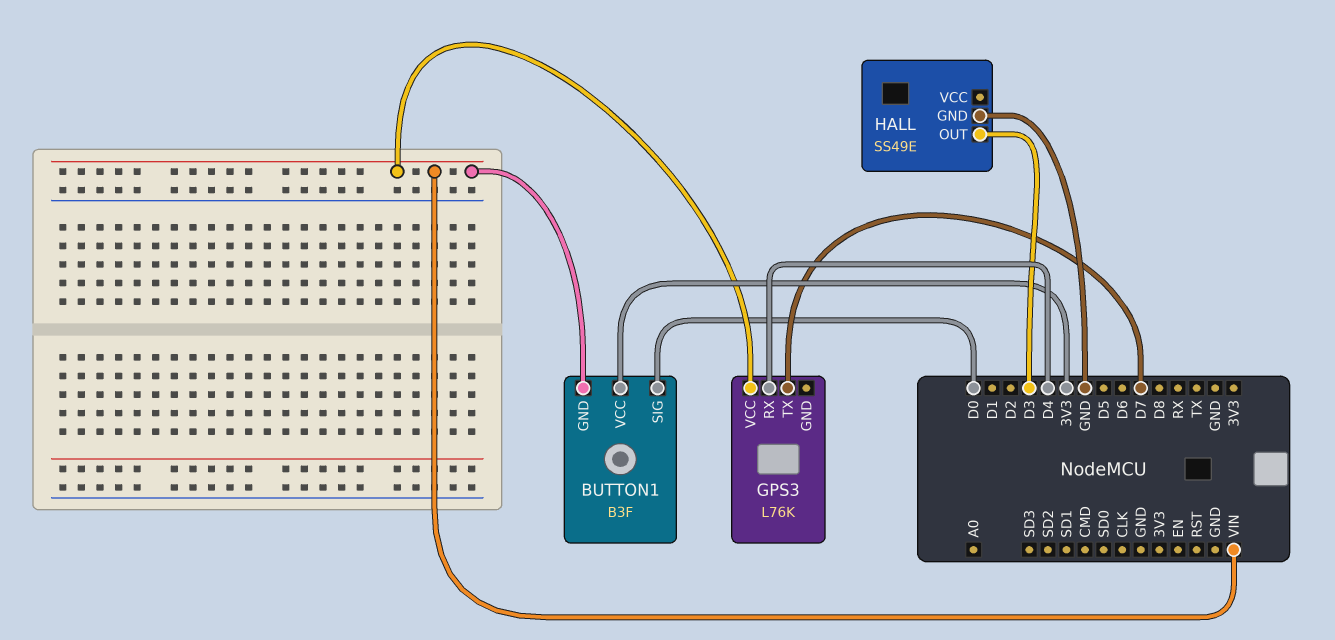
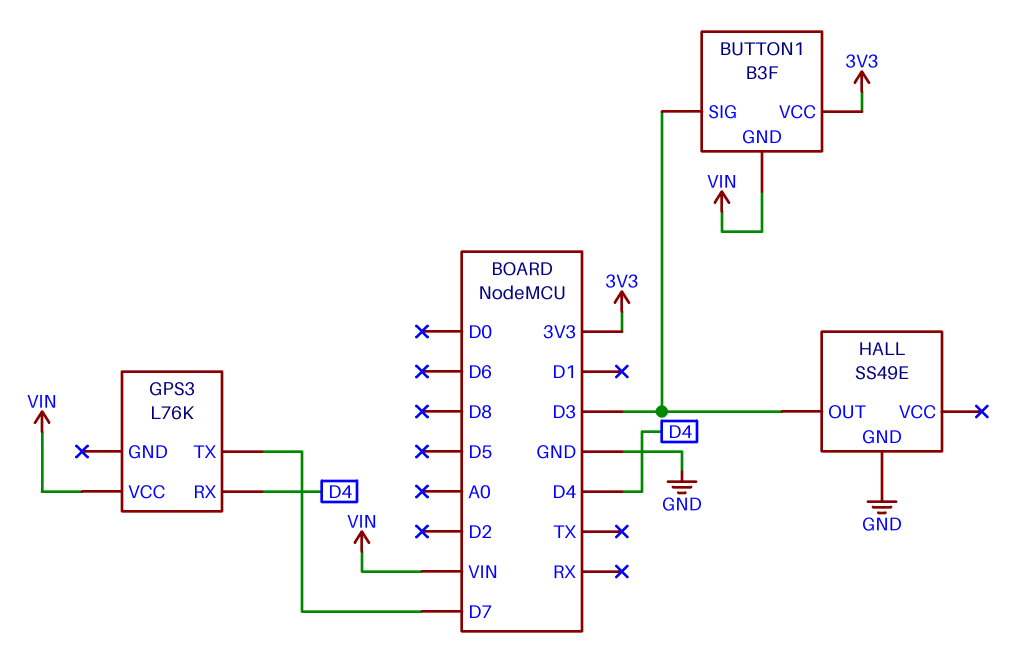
BUTTON1 pin SIG: D0 -> D3

